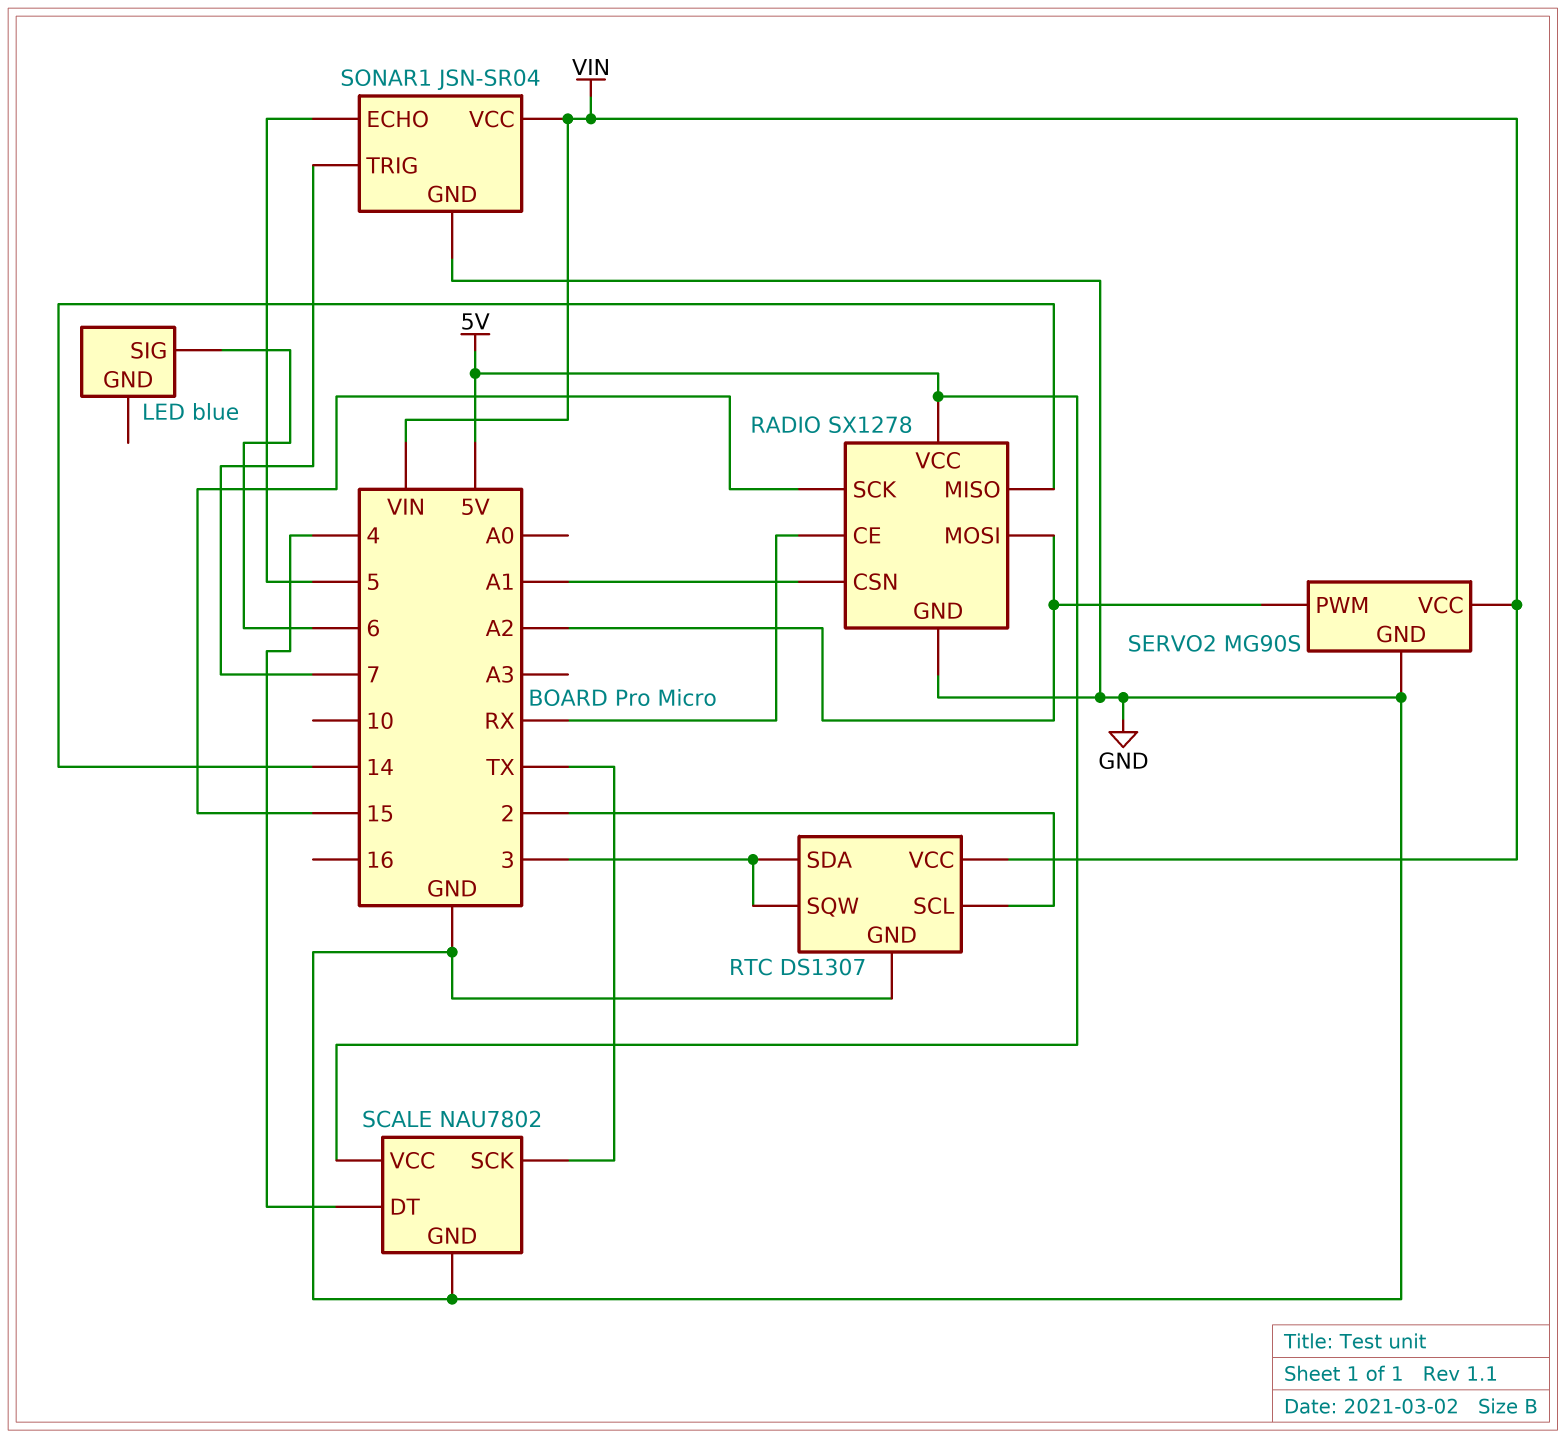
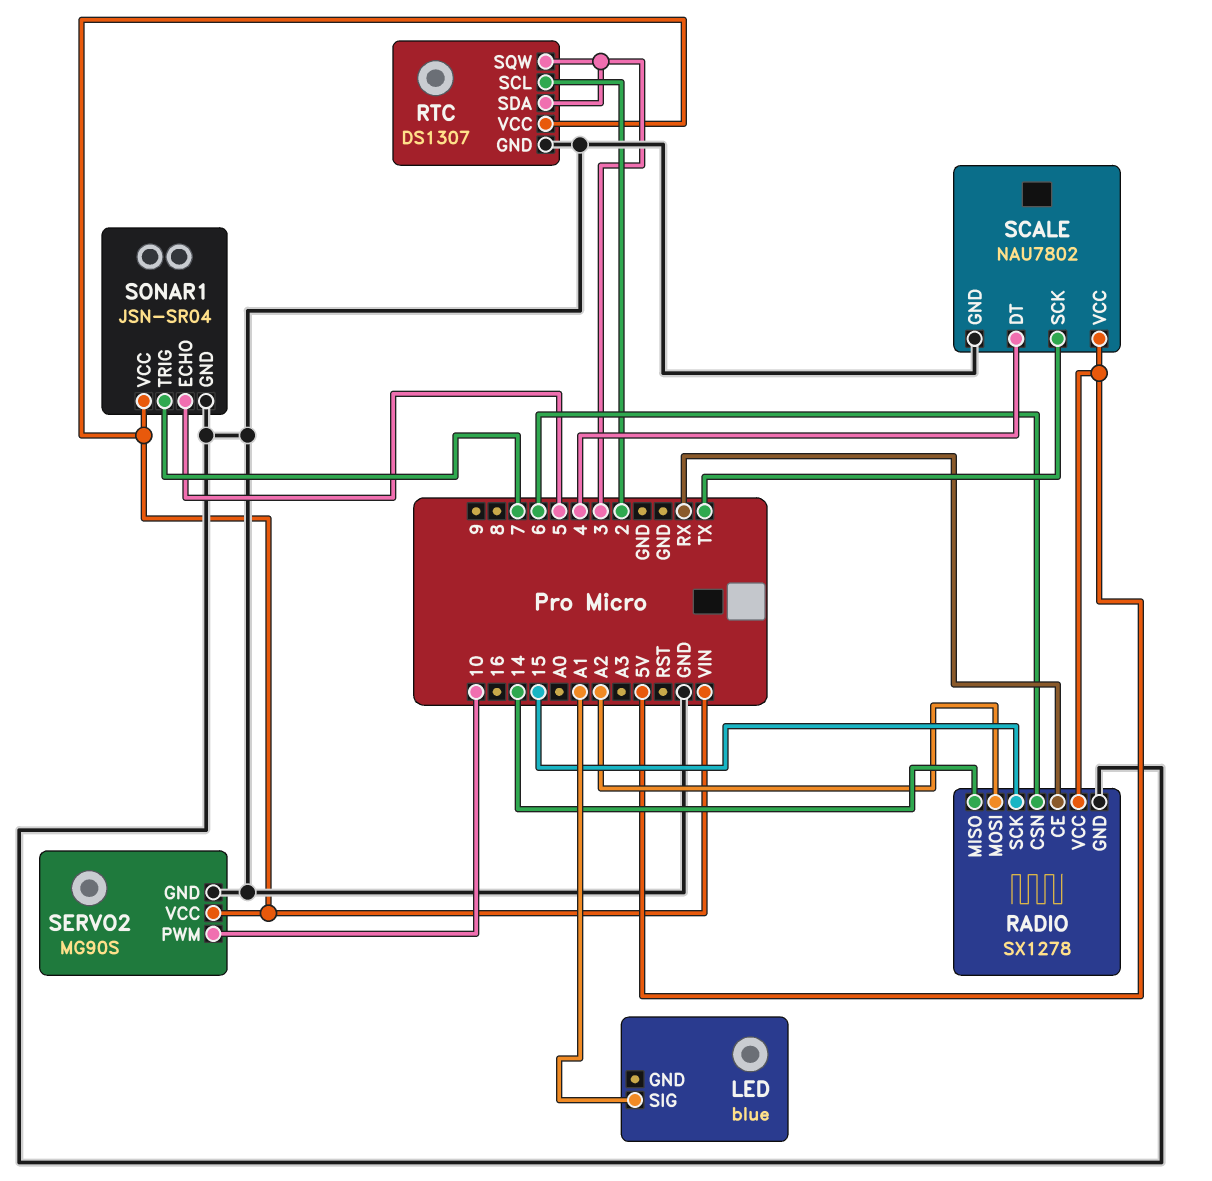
LED pin SIG: 6 -> A1
RADIO pin CSN: A1 -> 6
SERVO2 pin PWM: A2 -> 10

